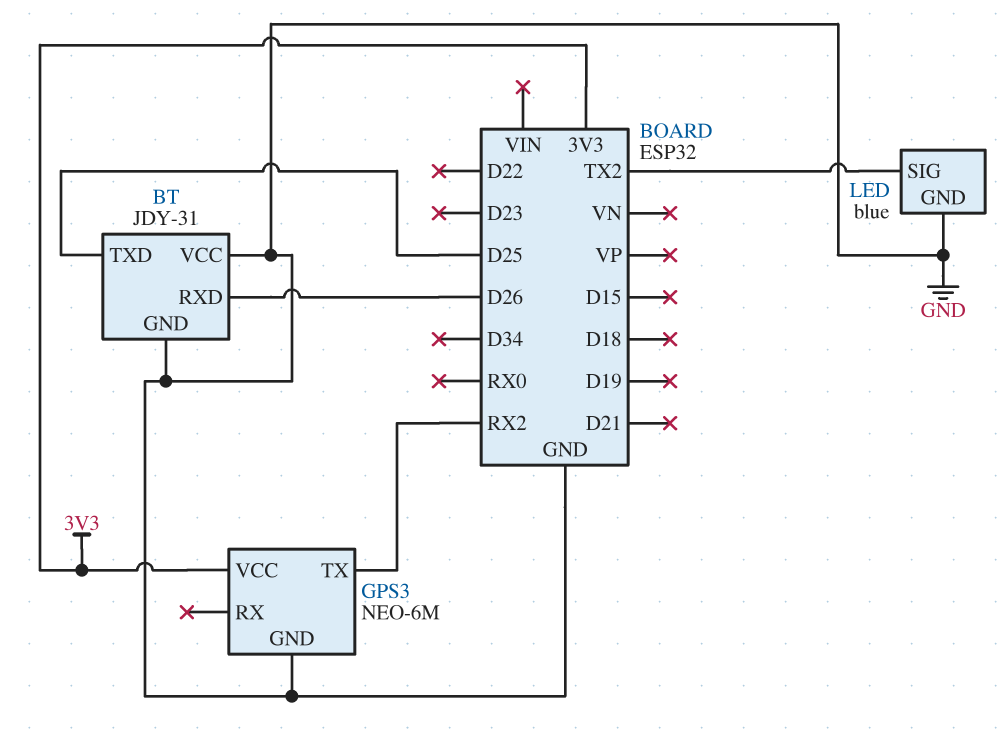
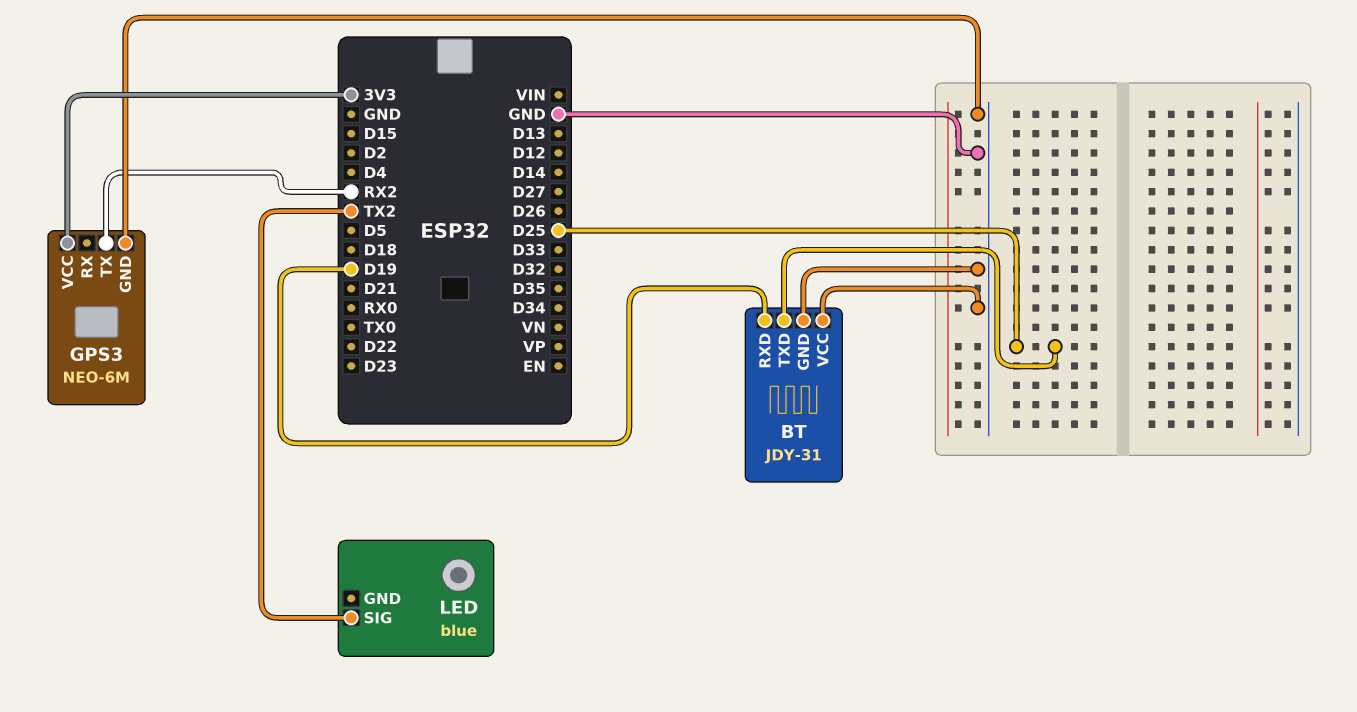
BT pin RXD: D26 -> D19
LED pin GND: GND -> none

